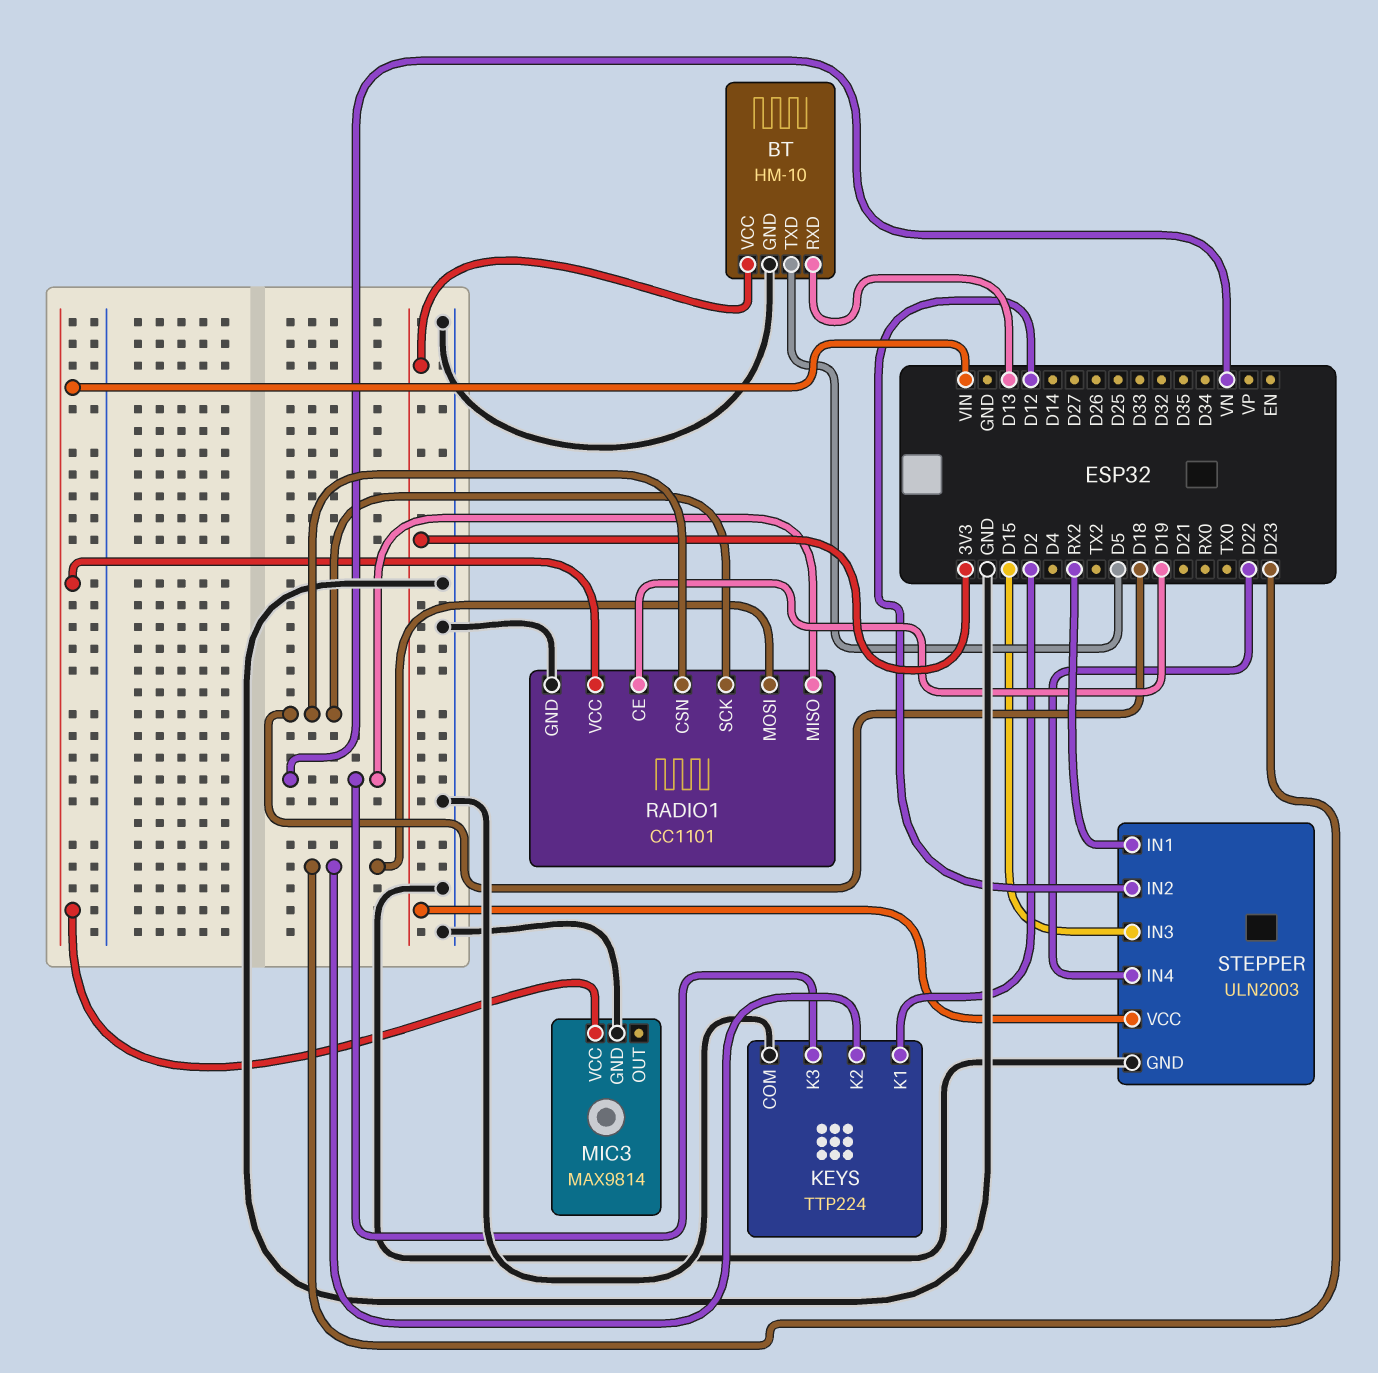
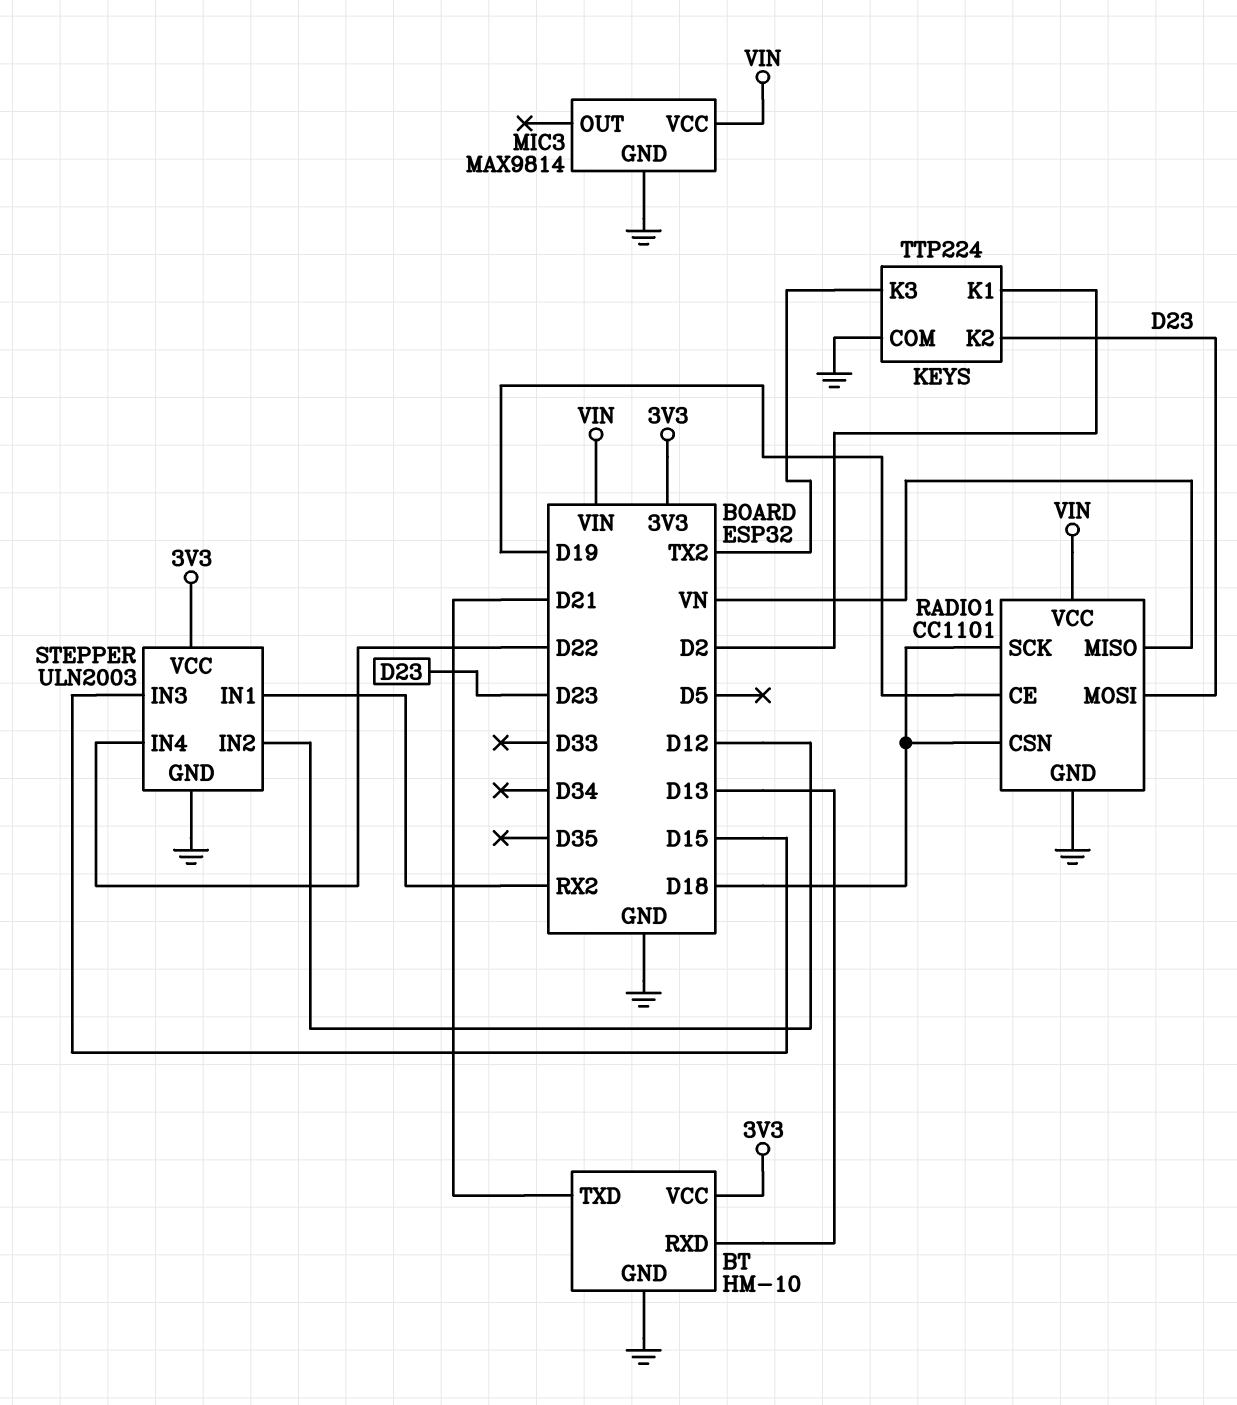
BT pin TXD: D5 -> D21
KEYS pin K3: VN -> TX2

